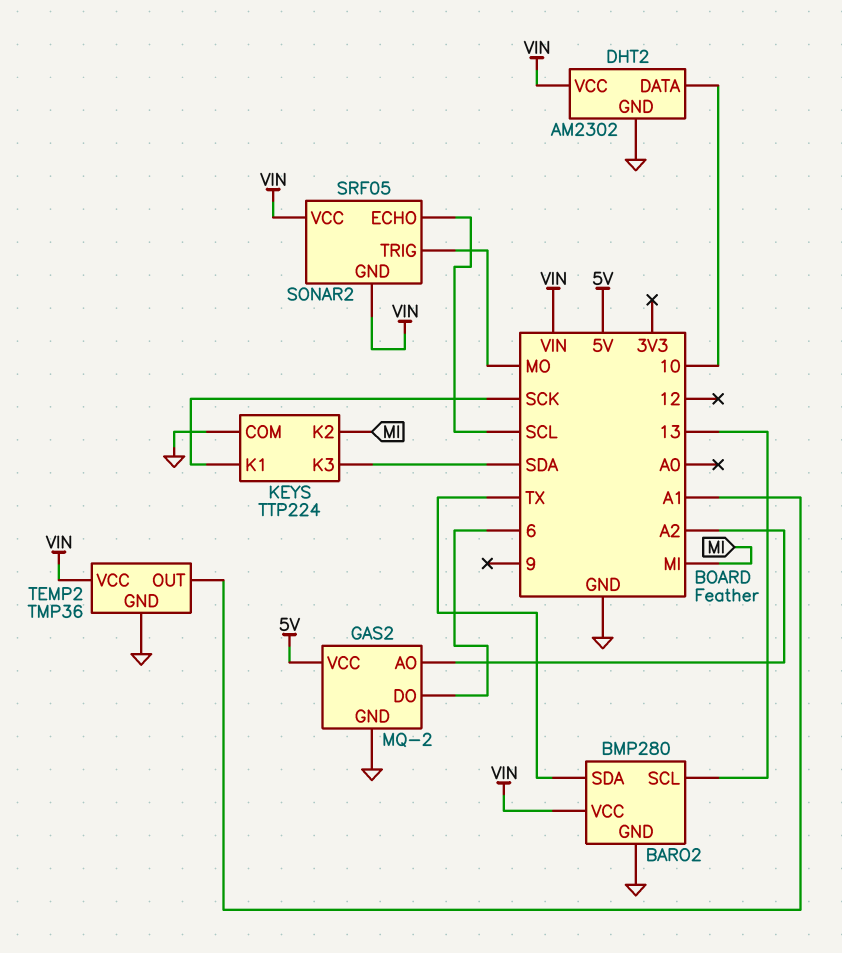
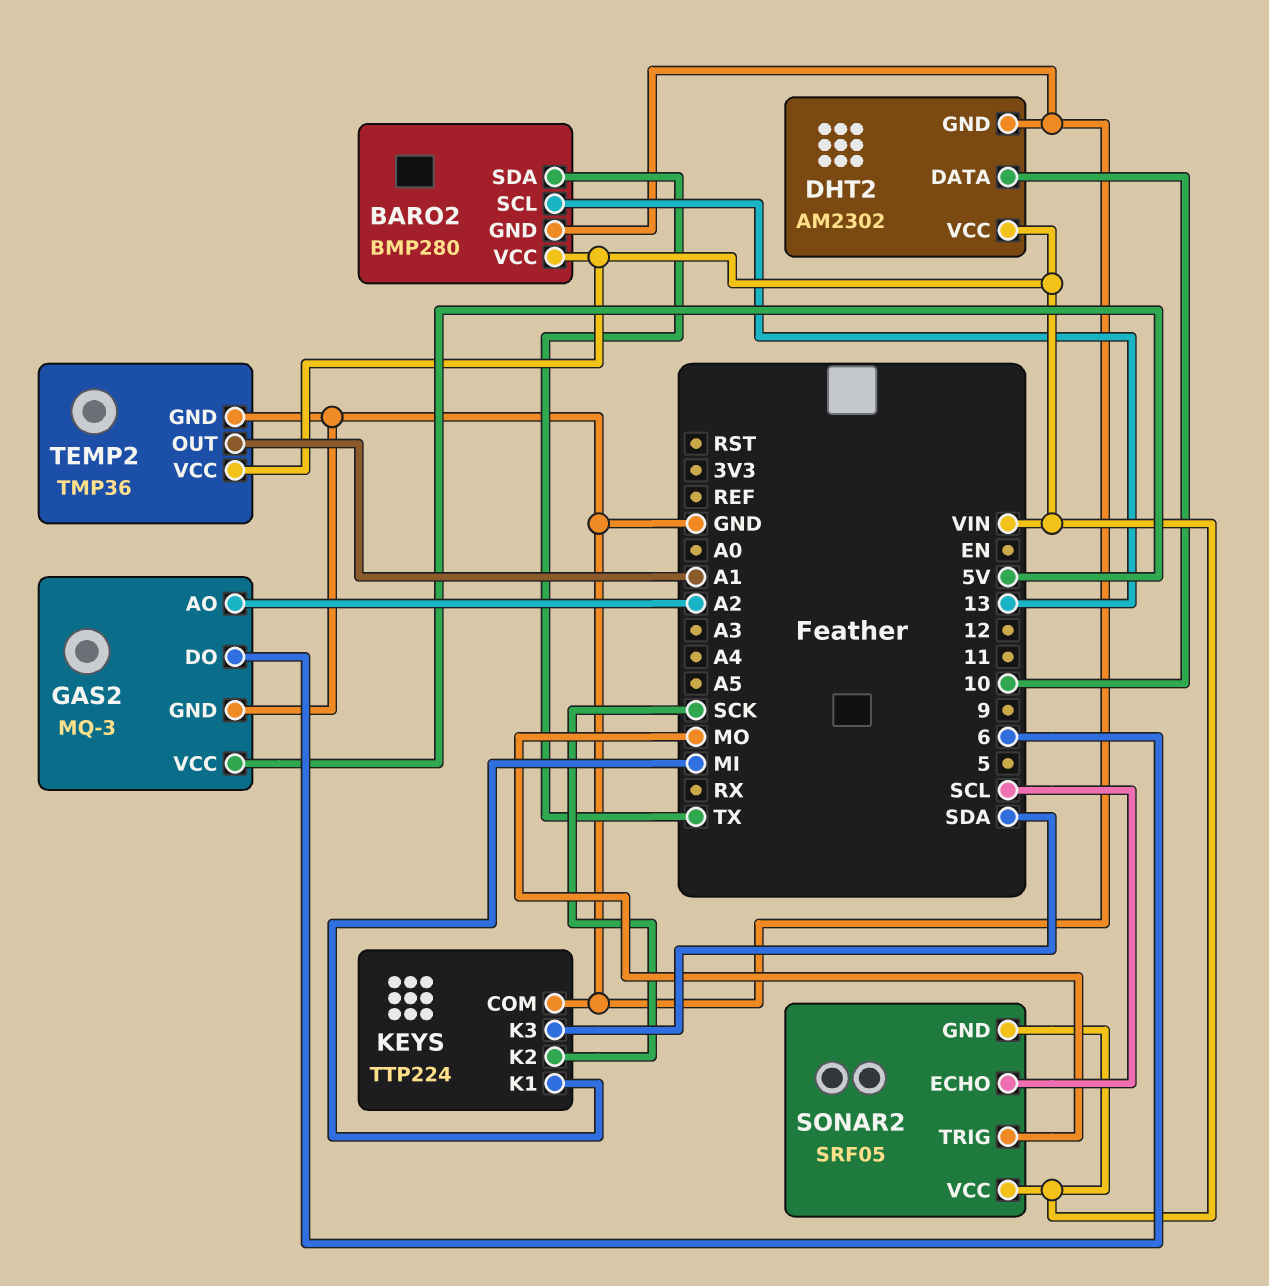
GAS2: MQ-2 -> MQ-3
KEYS pin K1: SCK -> MI
KEYS pin K2: MI -> SCK

